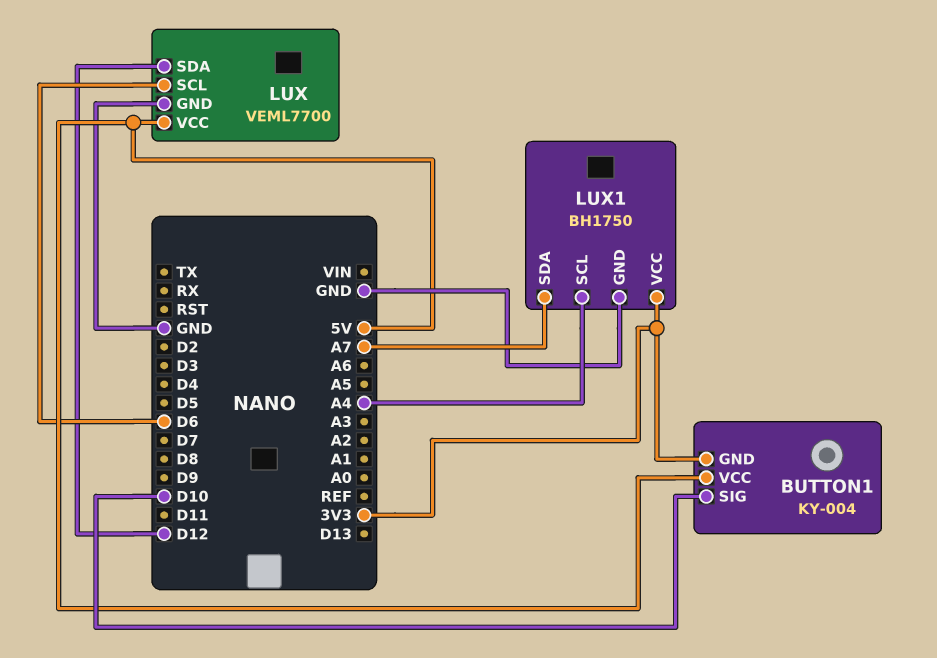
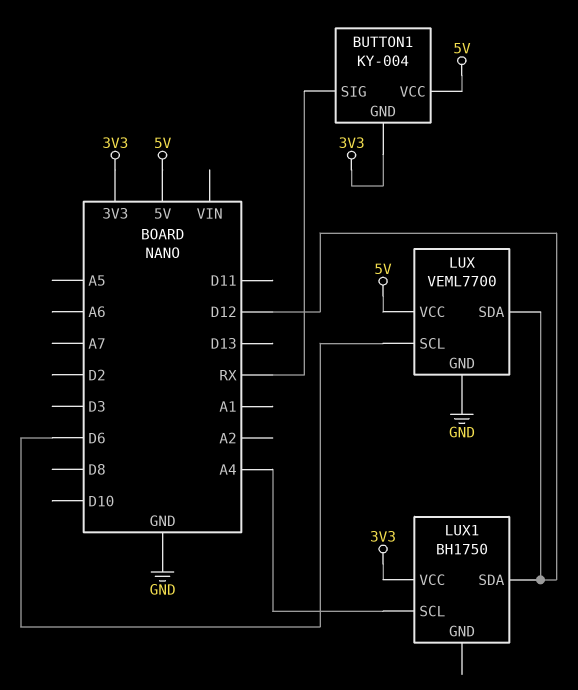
BUTTON1 pin SIG: D10 -> RX
LUX1 pin GND: GND -> none
LUX1 pin SDA: A7 -> D12

